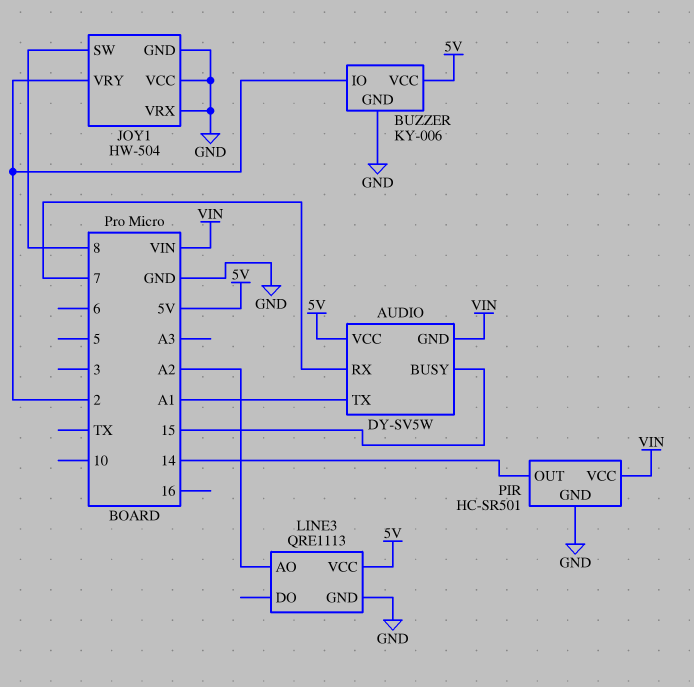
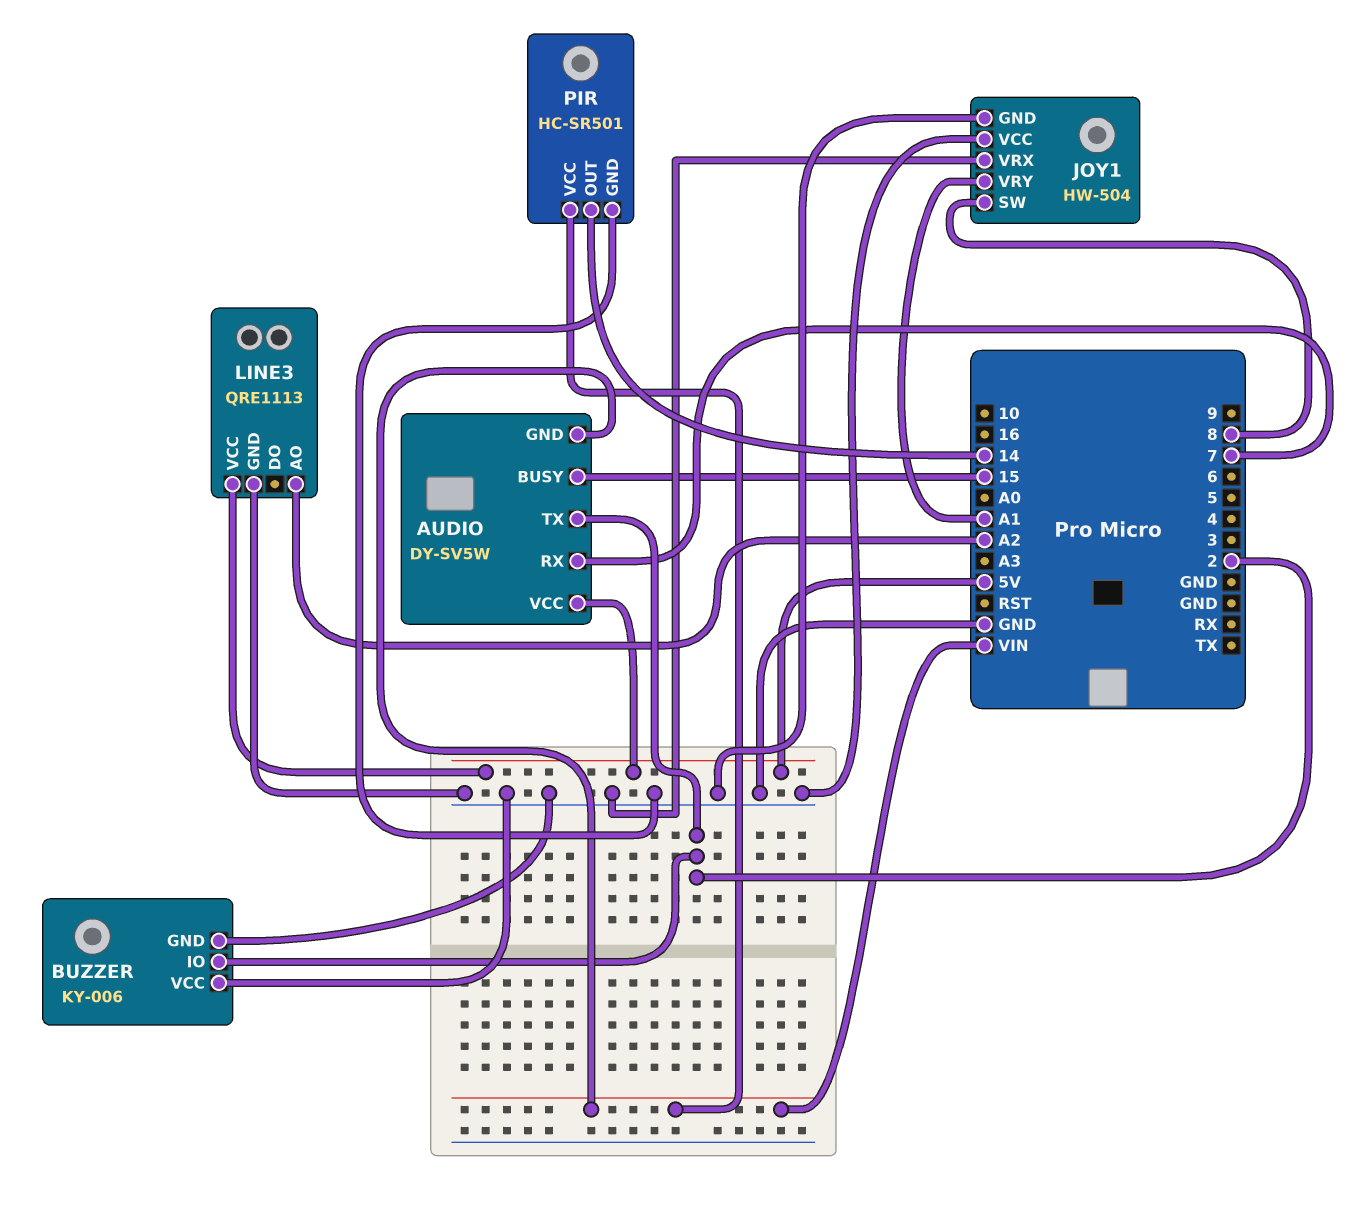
AUDIO pin TX: A1 -> 2
BUZZER pin VCC: 5V -> GND
JOY1 pin VRY: 2 -> A1

